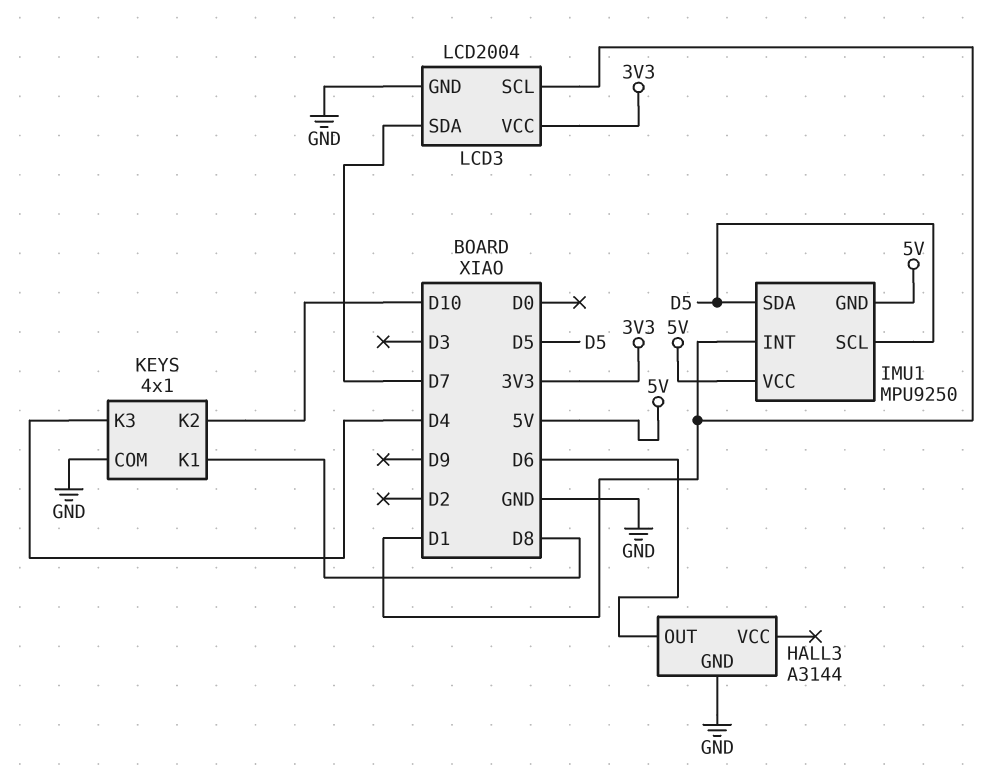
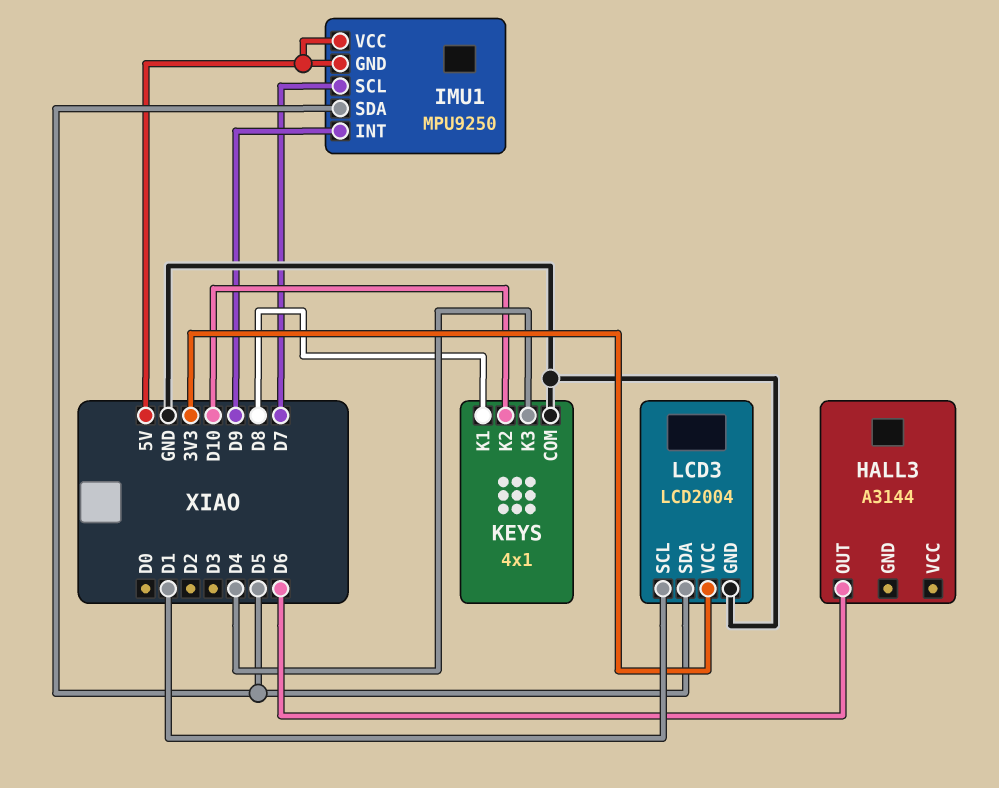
HALL3 pin GND: GND -> none
IMU1 pin INT: D1 -> D9
IMU1 pin SCL: D5 -> D7
LCD3 pin SDA: D7 -> D5

